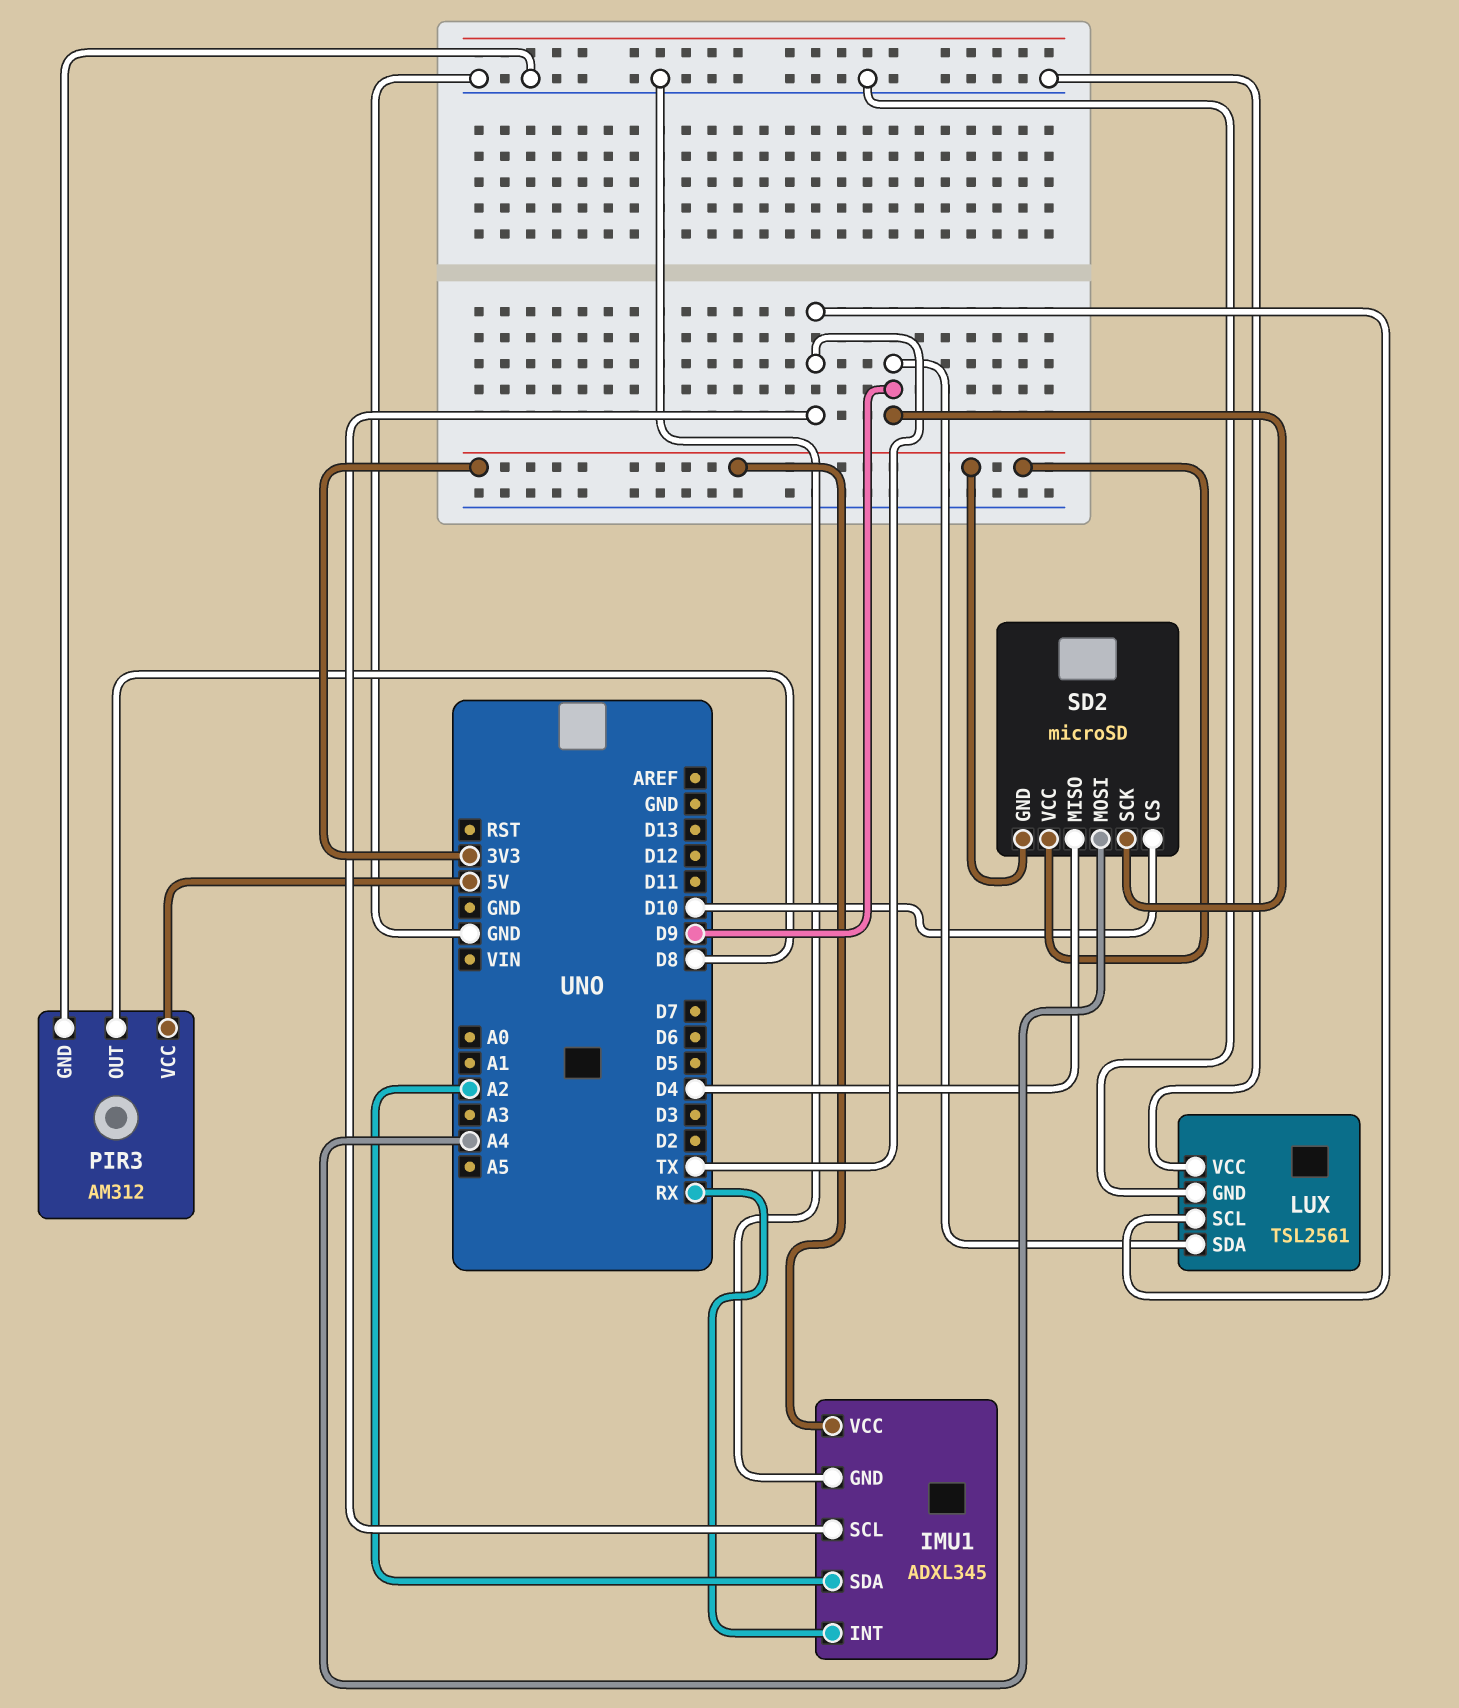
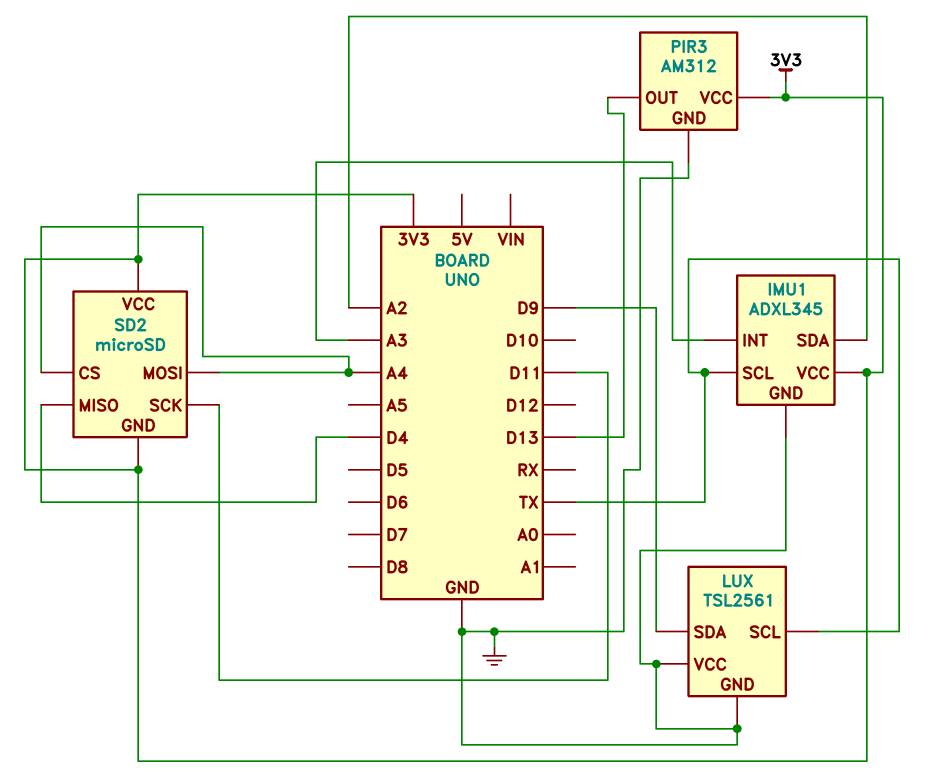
IMU1 pin INT: RX -> A3
PIR3 pin OUT: D8 -> D13
PIR3 pin VCC: 5V -> 3V3
SD2 pin CS: D10 -> A4
SD2 pin SCK: D9 -> D11

